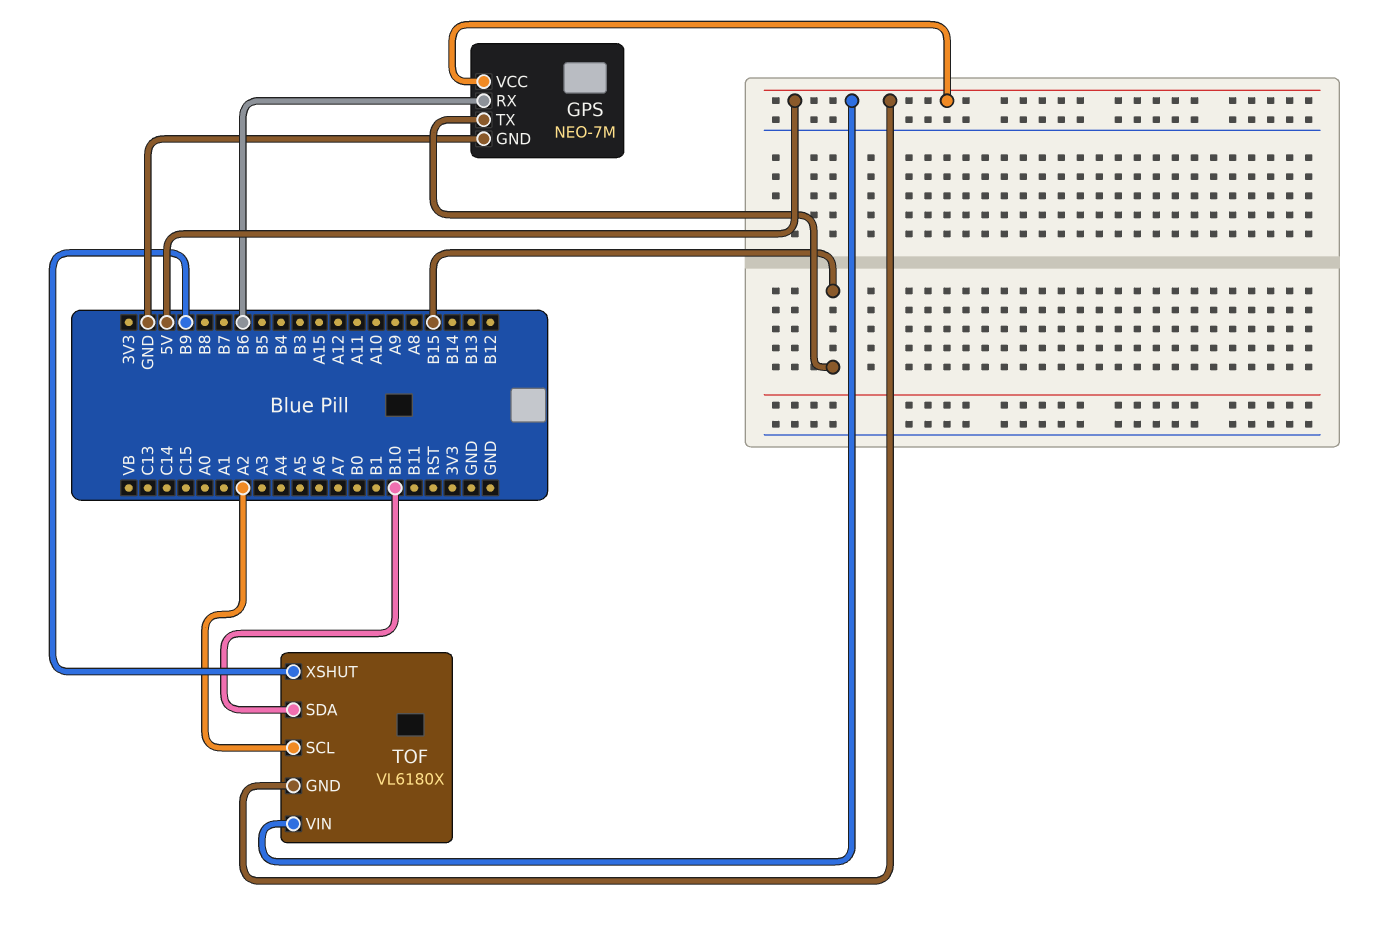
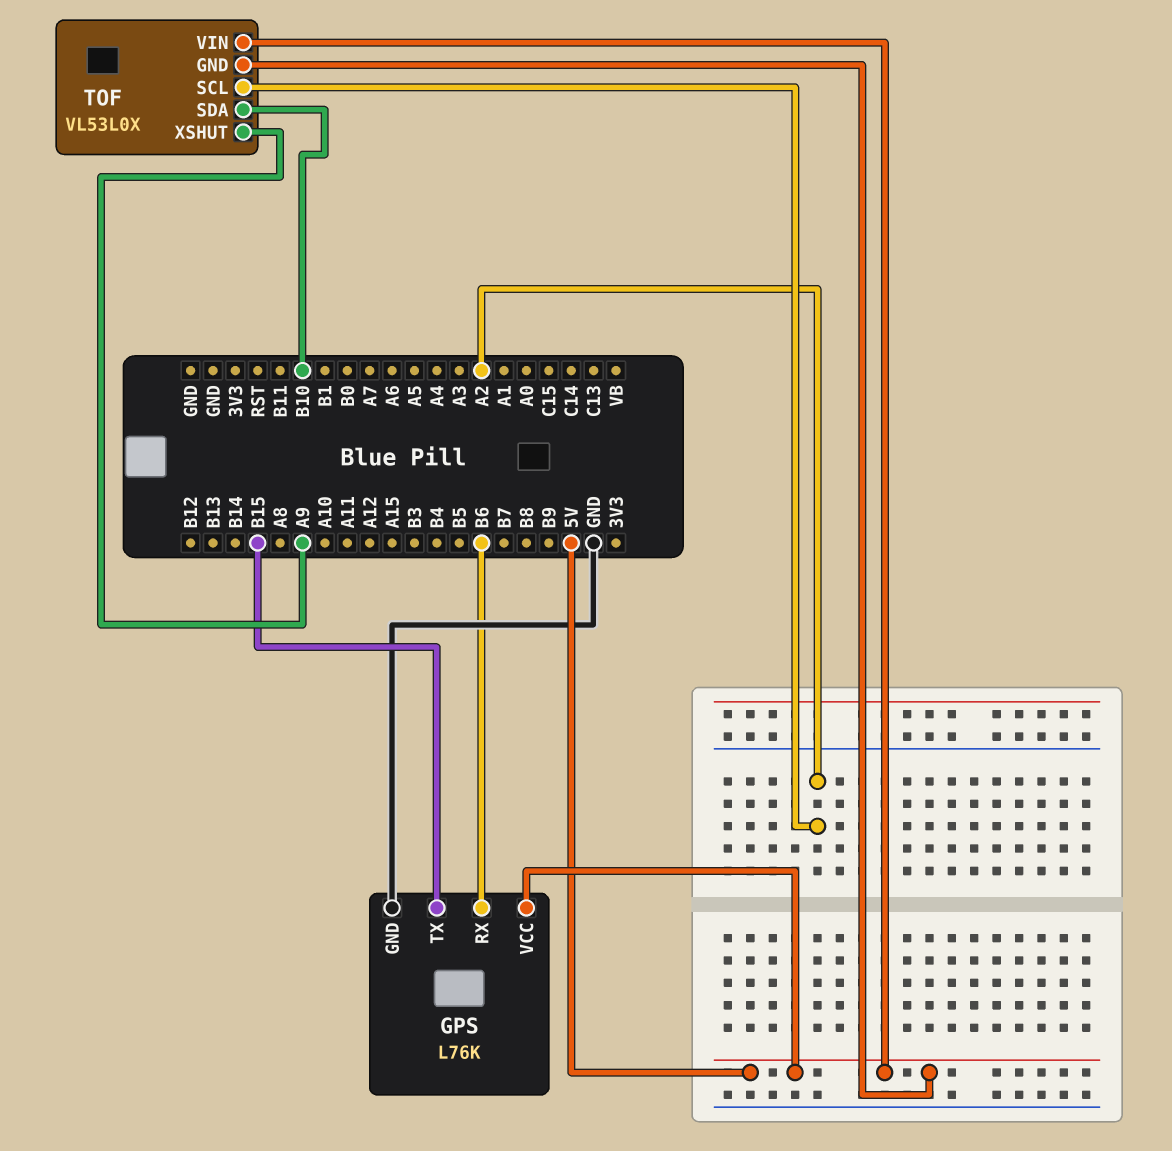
GPS: NEO-7M -> L76K
TOF: VL6180X -> VL53L0X
TOF pin XSHUT: B9 -> A9

